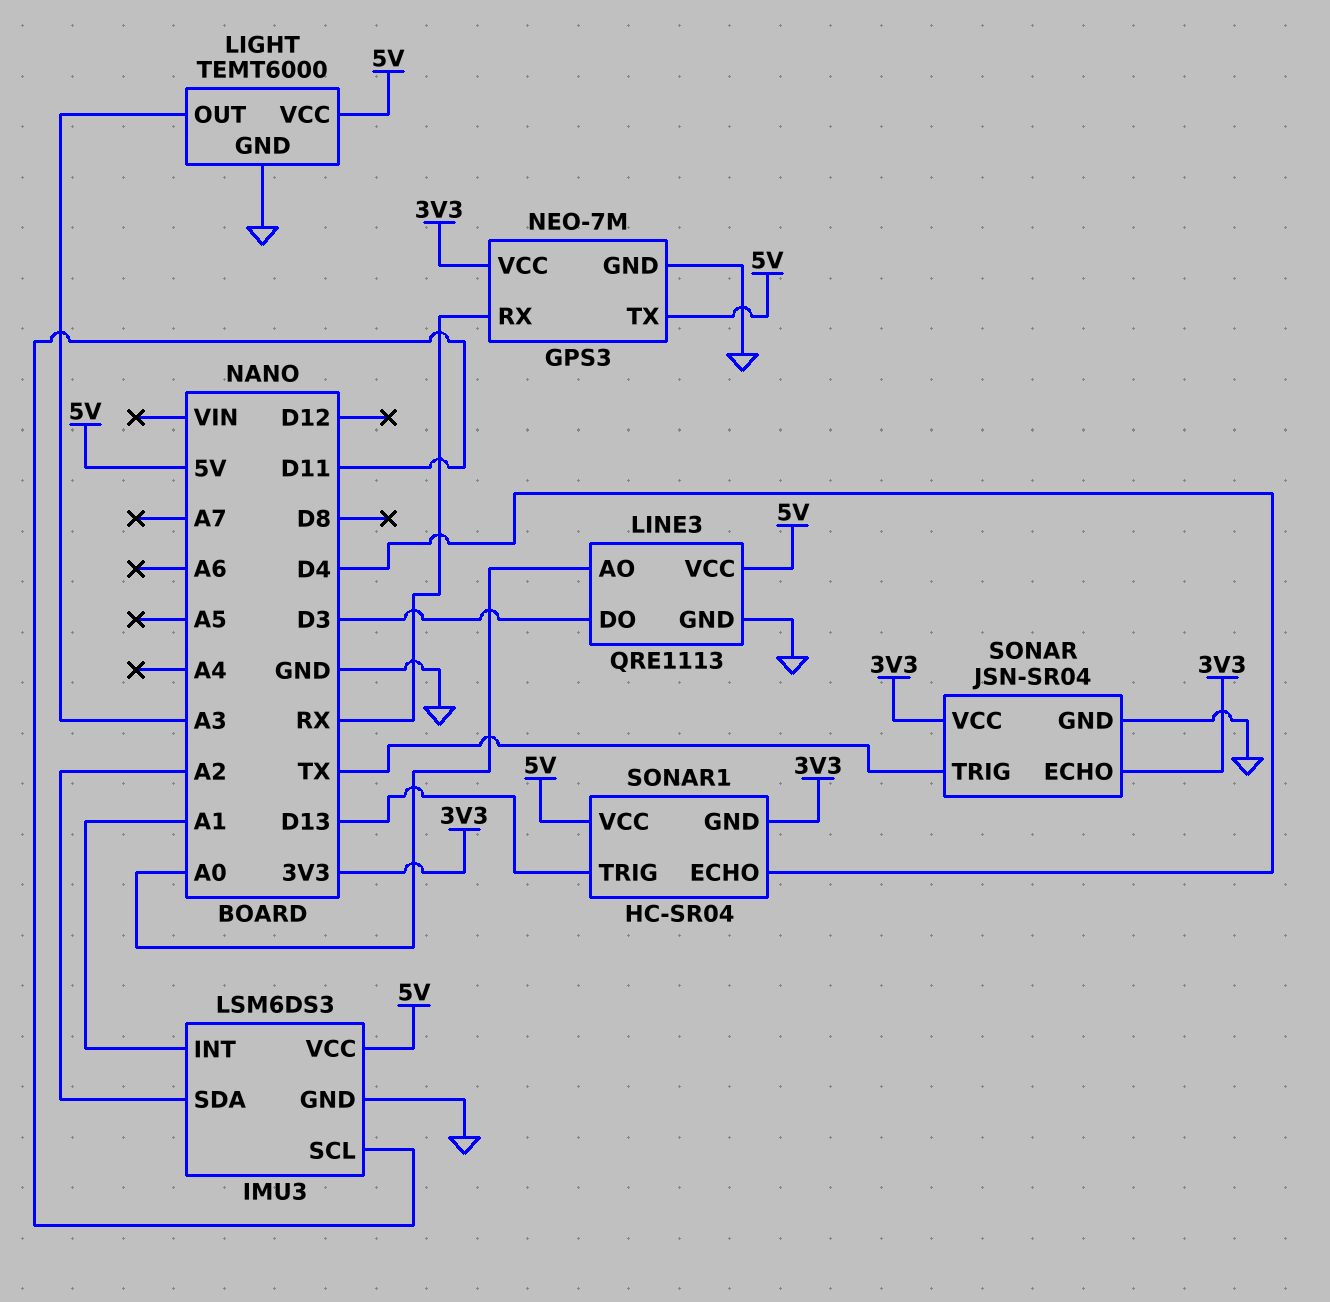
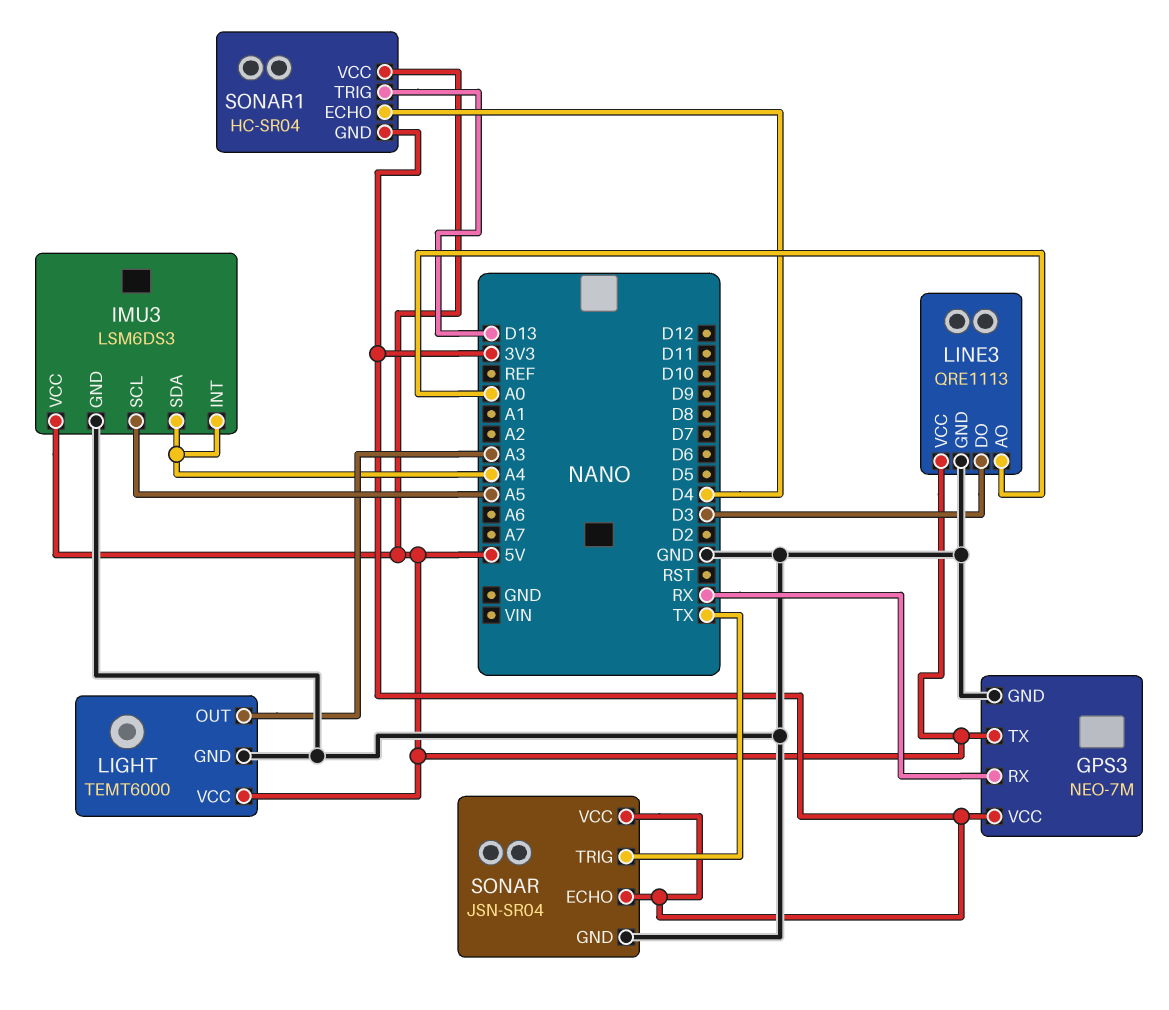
IMU3 pin INT: A1 -> A4
IMU3 pin SCL: D11 -> A5
IMU3 pin SDA: A2 -> A4

